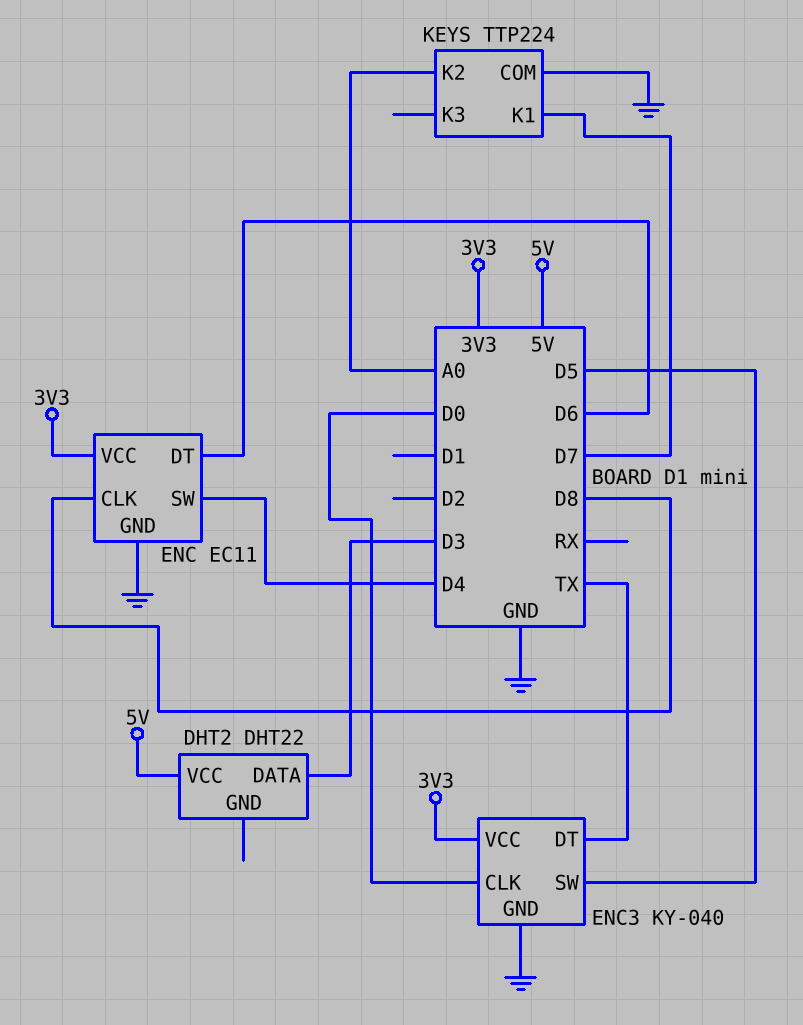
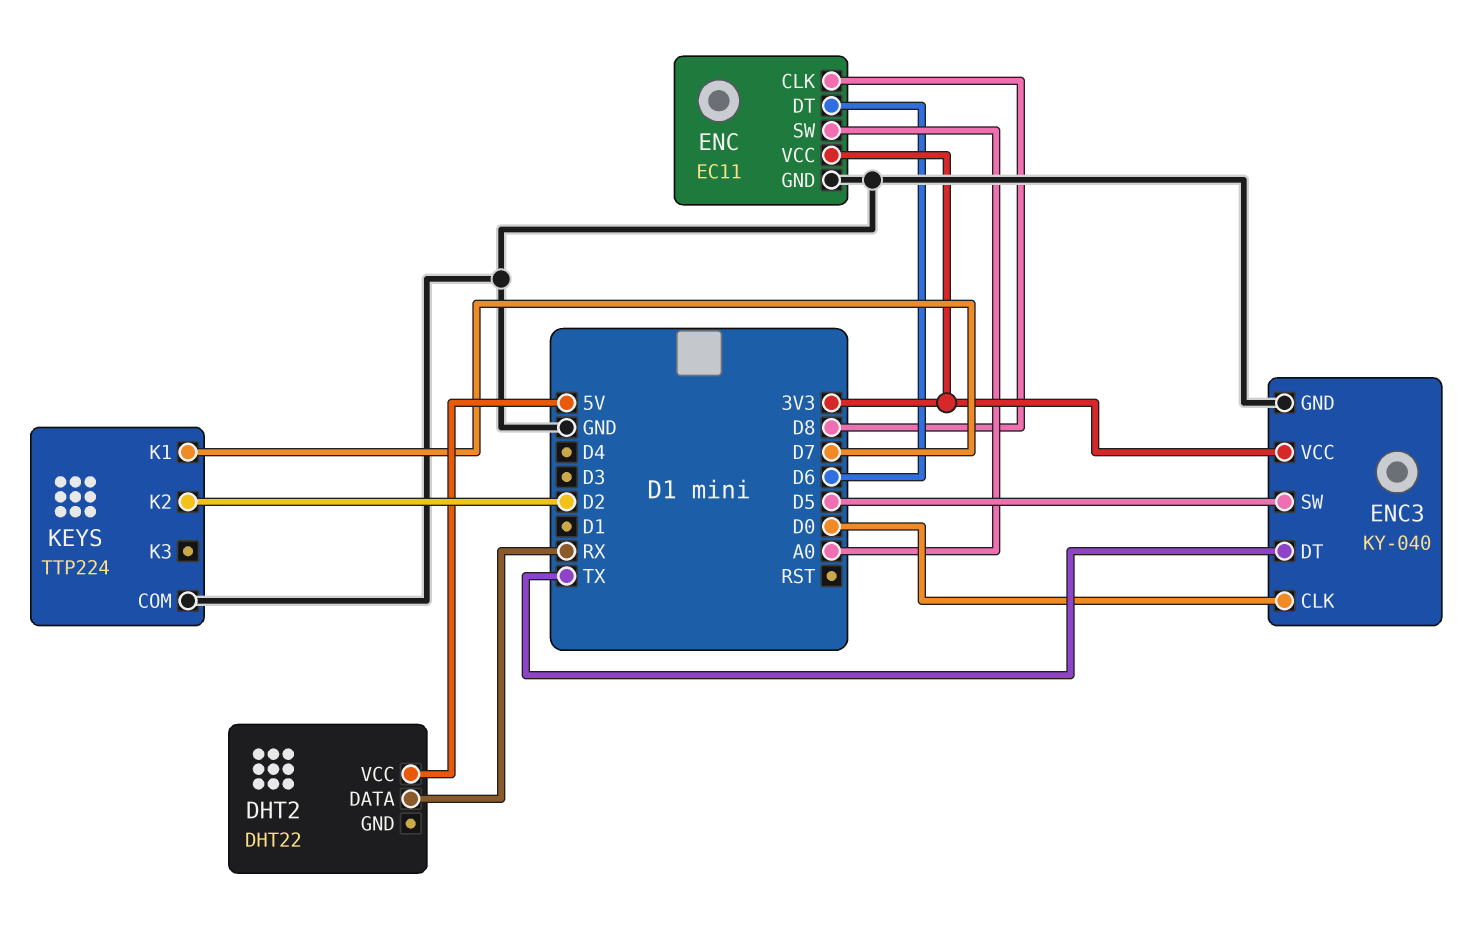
DHT2 pin DATA: D3 -> RX
ENC pin SW: D4 -> A0
KEYS pin K2: A0 -> D2

